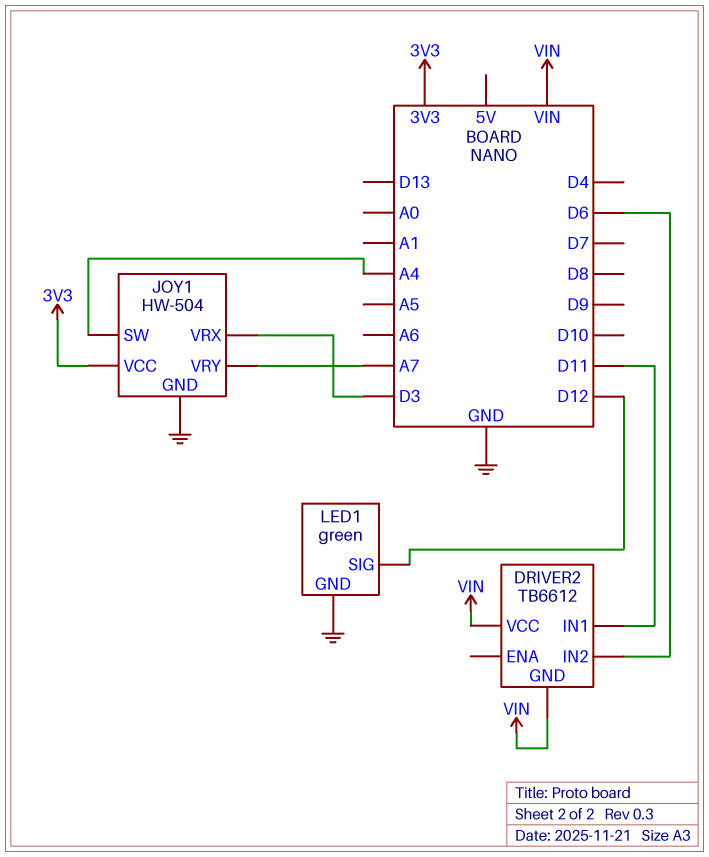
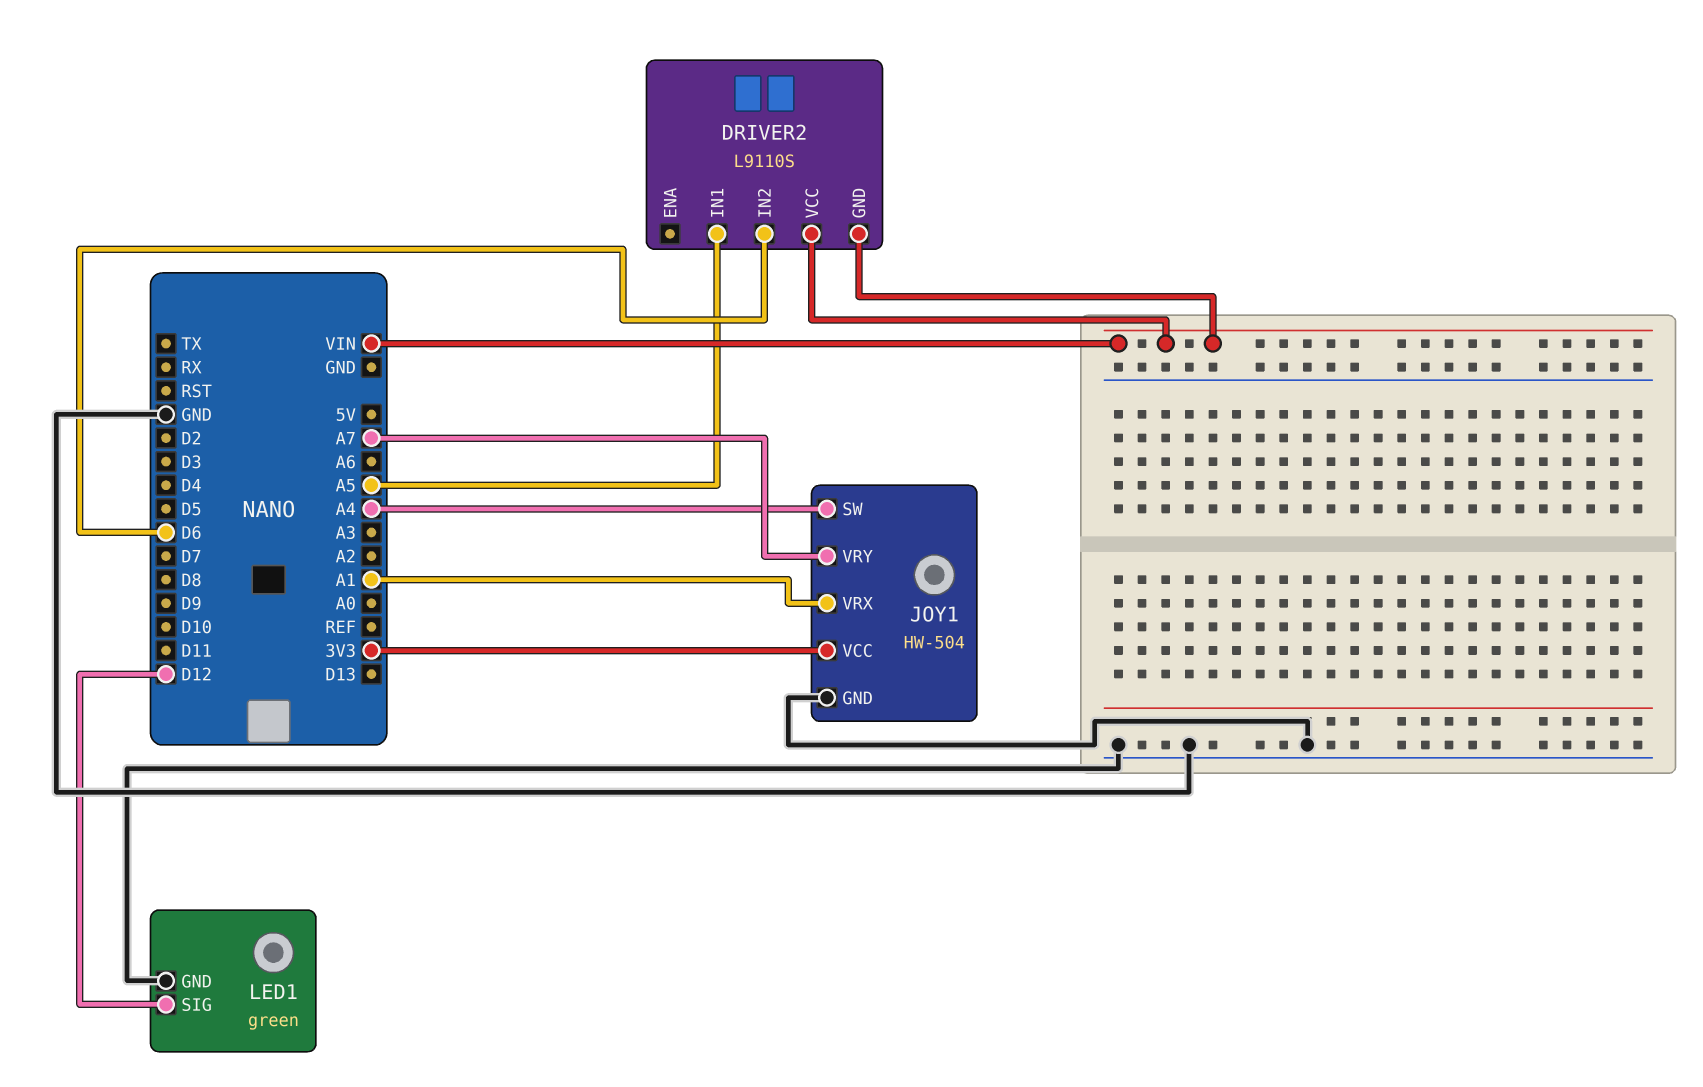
DRIVER2: TB6612 -> L9110S
DRIVER2 pin IN1: D11 -> A5
JOY1 pin VRX: D3 -> A1

